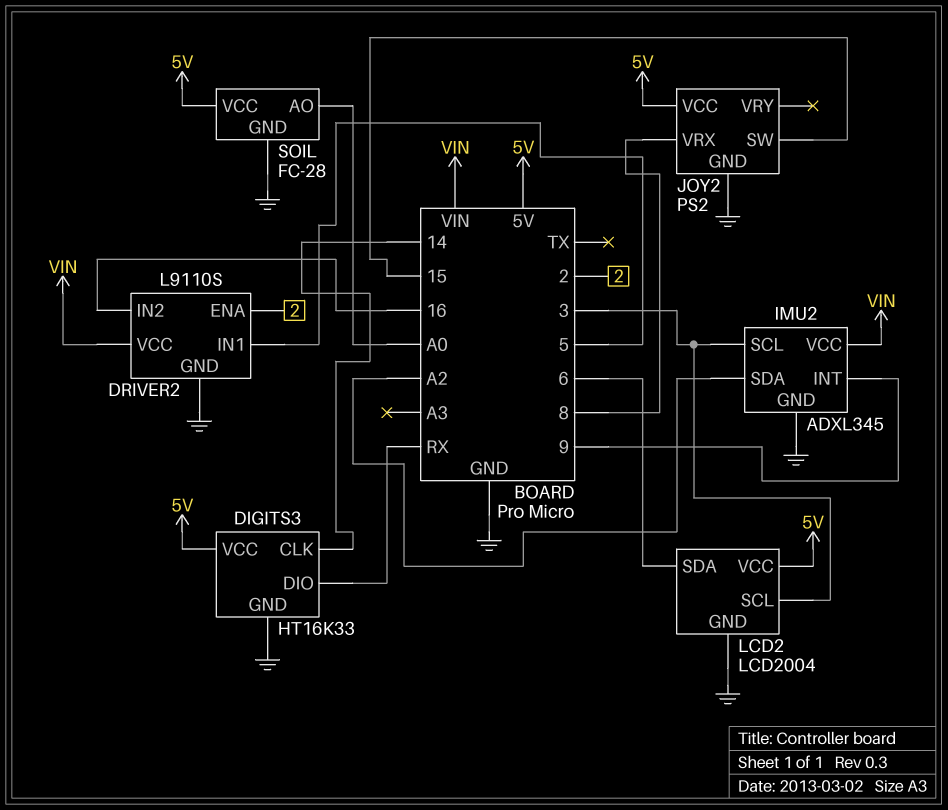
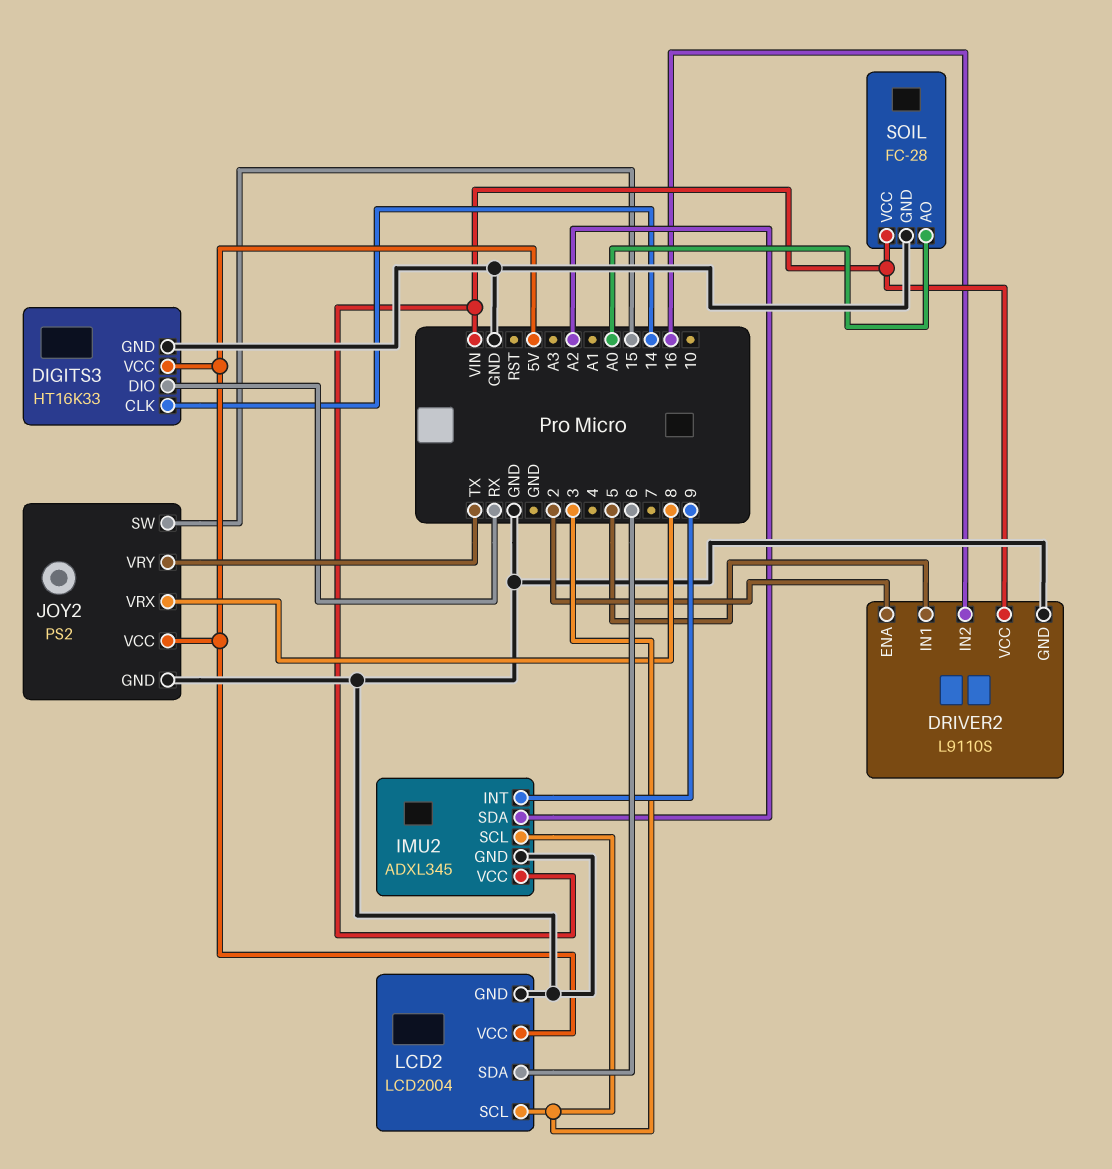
JOY2 pin VRY: none -> TX
SOIL pin VCC: 5V -> VIN

